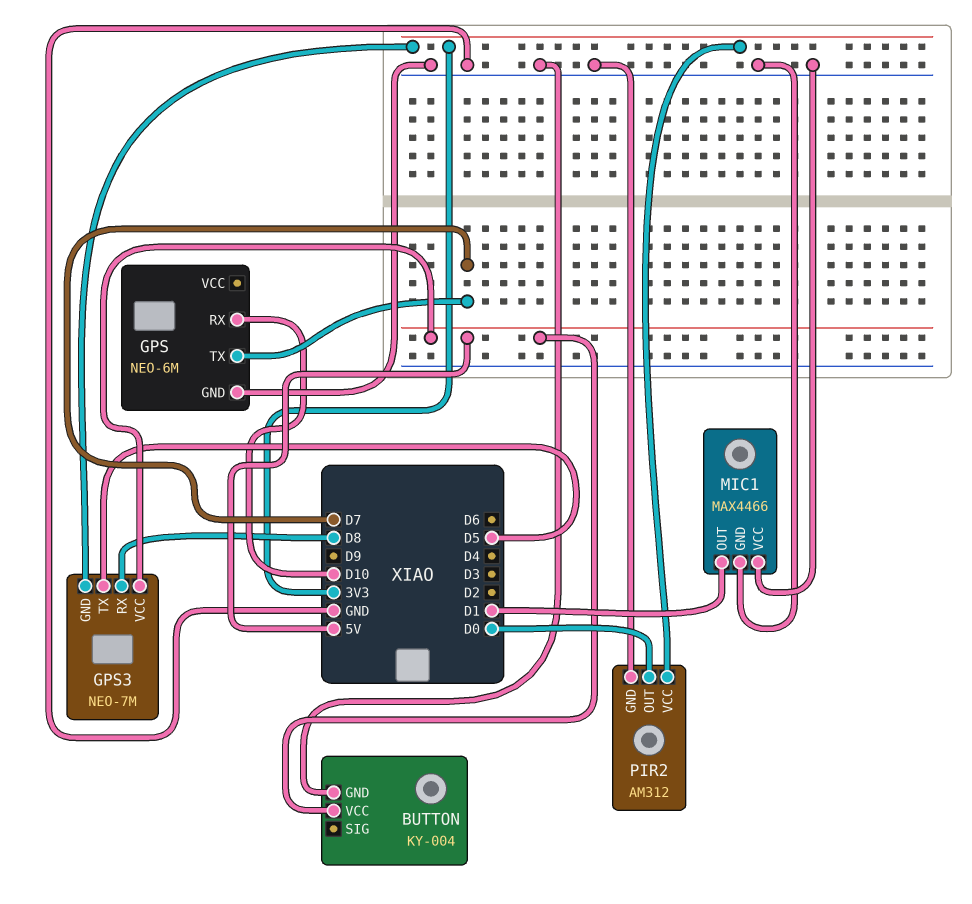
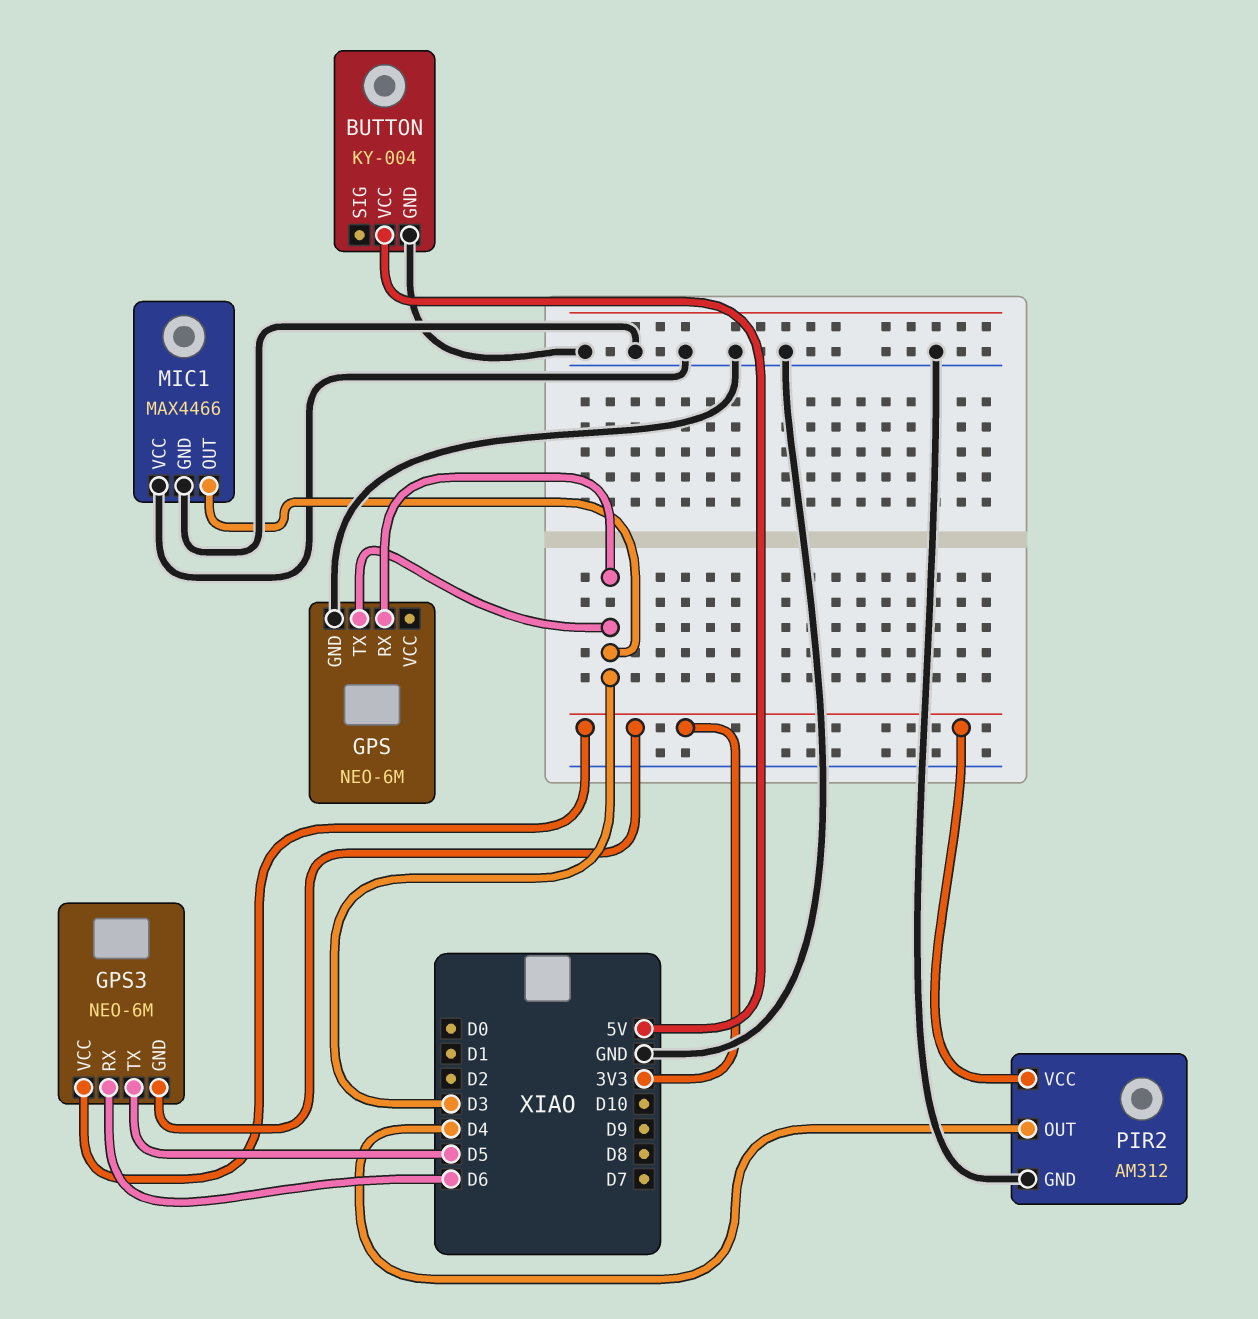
GPS pin RX: D10 -> D3
GPS pin TX: D7 -> D3
GPS3: NEO-7M -> NEO-6M
GPS3 pin RX: D8 -> D6
GPS3 pin VCC: 5V -> 3V3
MIC1 pin OUT: D1 -> D3
PIR2 pin OUT: D0 -> D4

